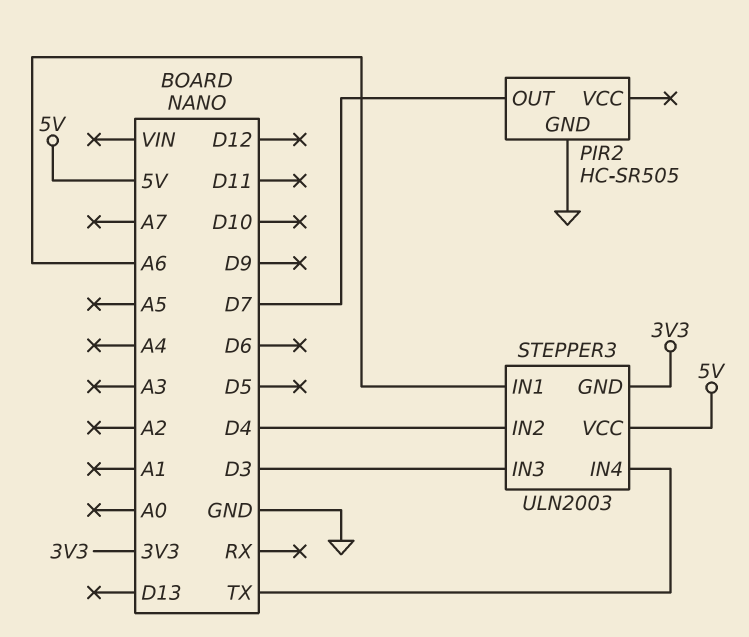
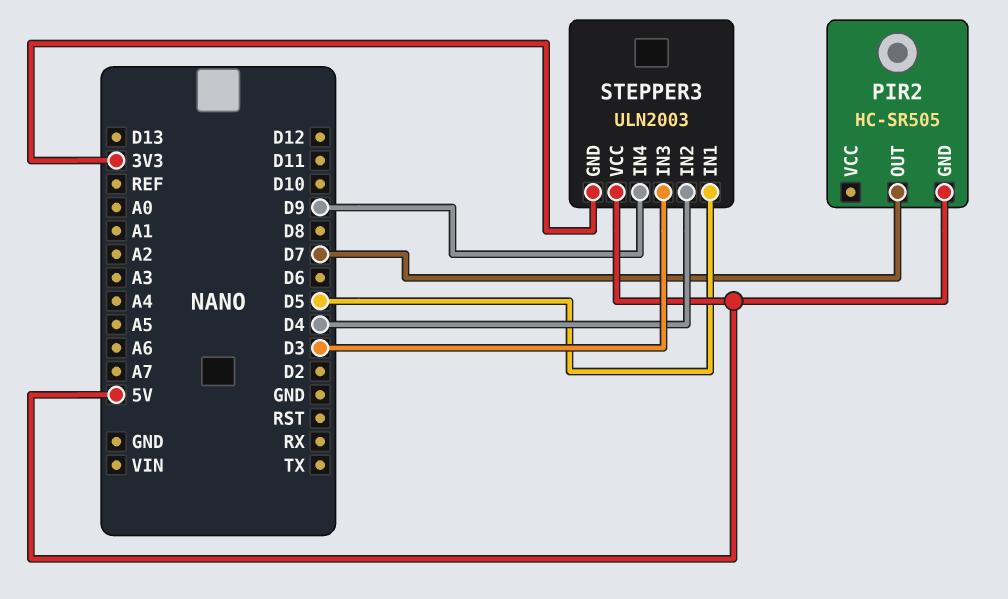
PIR2 pin GND: GND -> 5V
STEPPER3 pin IN1: A6 -> D5
STEPPER3 pin IN4: TX -> D9

